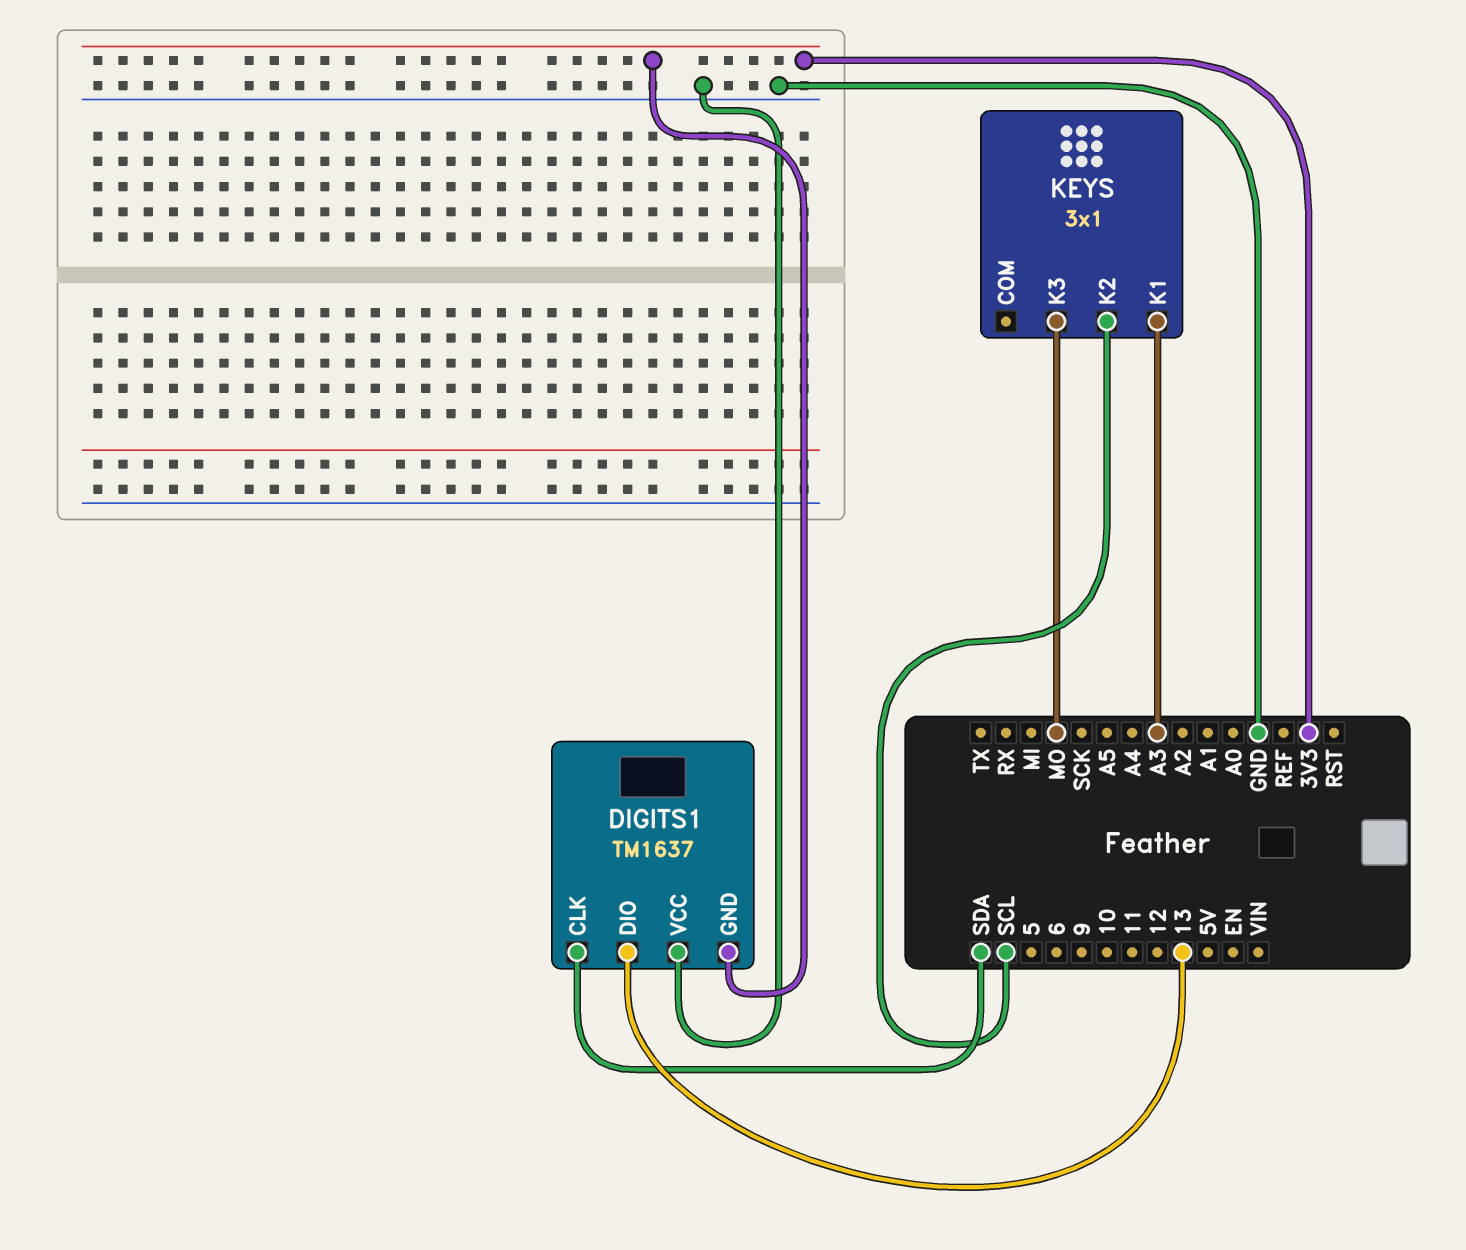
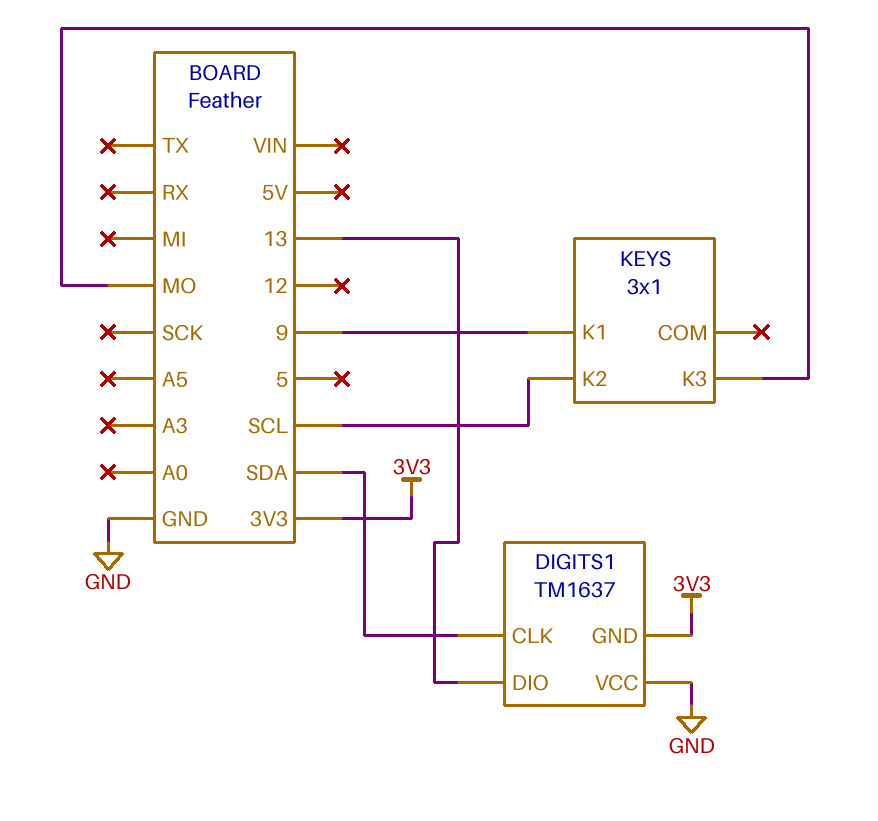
KEYS pin K1: A3 -> 9

